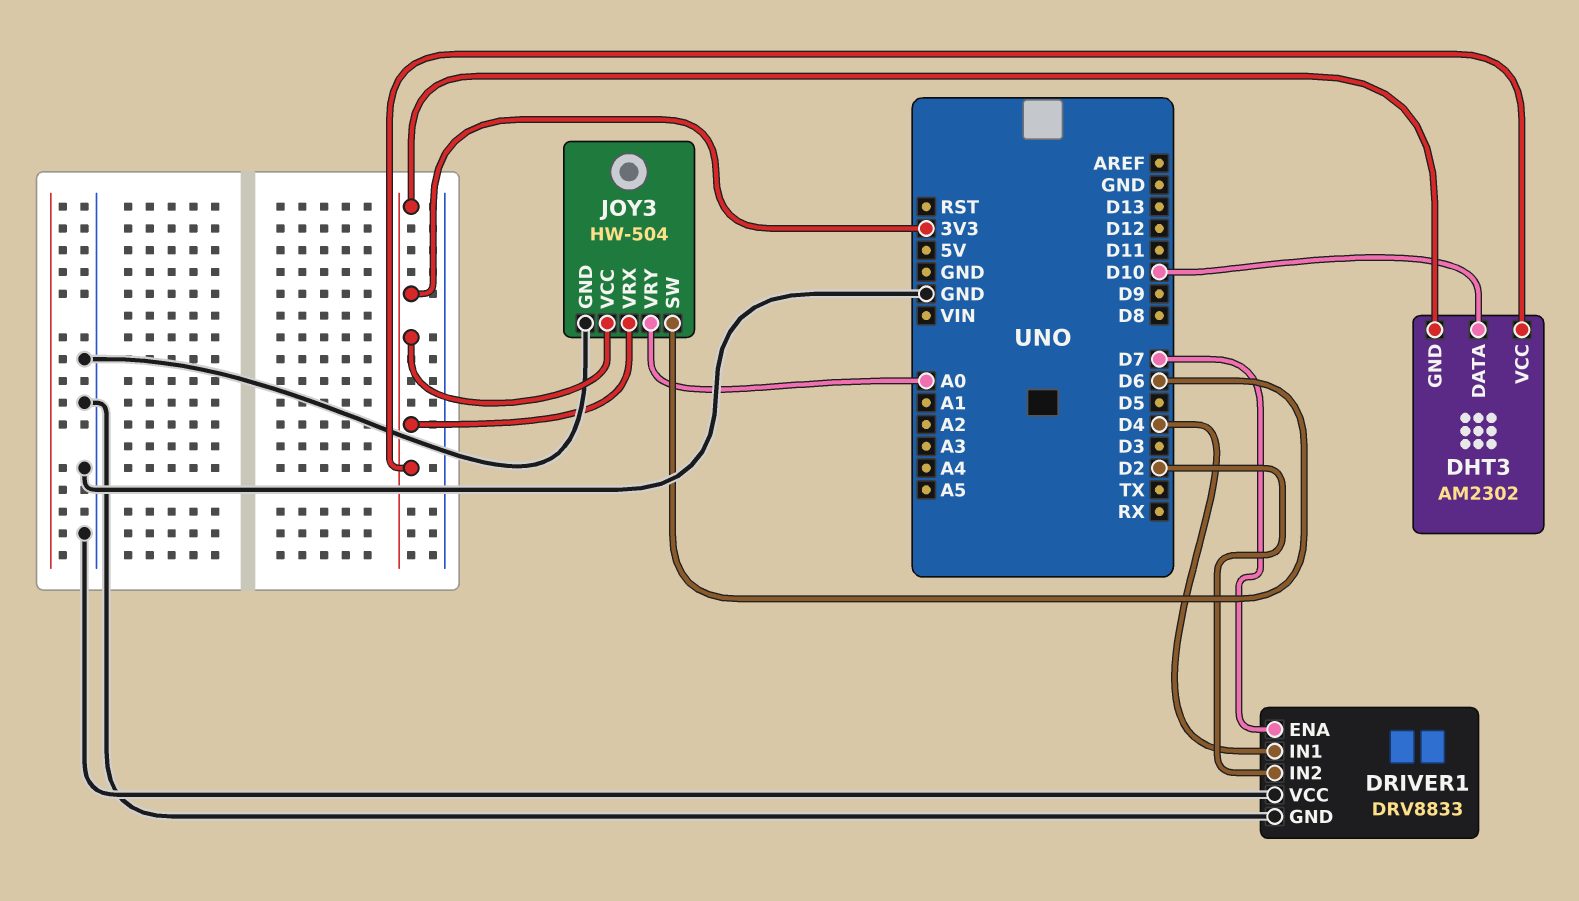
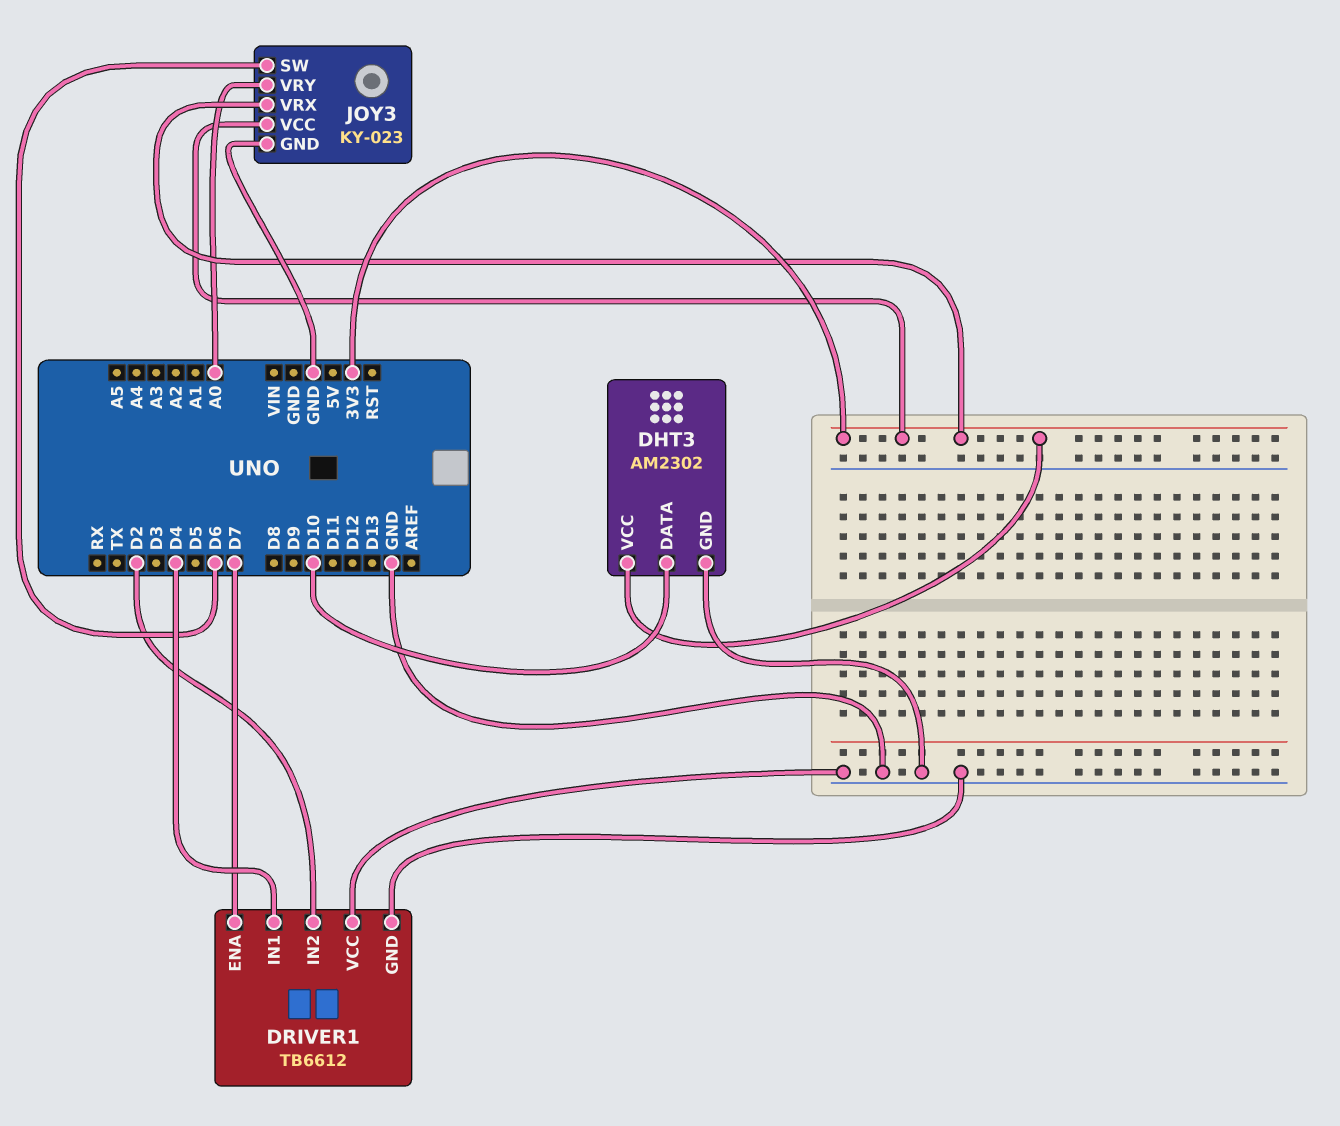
DHT3 pin GND: 3V3 -> GND
DRIVER1: DRV8833 -> TB6612
JOY3: HW-504 -> KY-023

